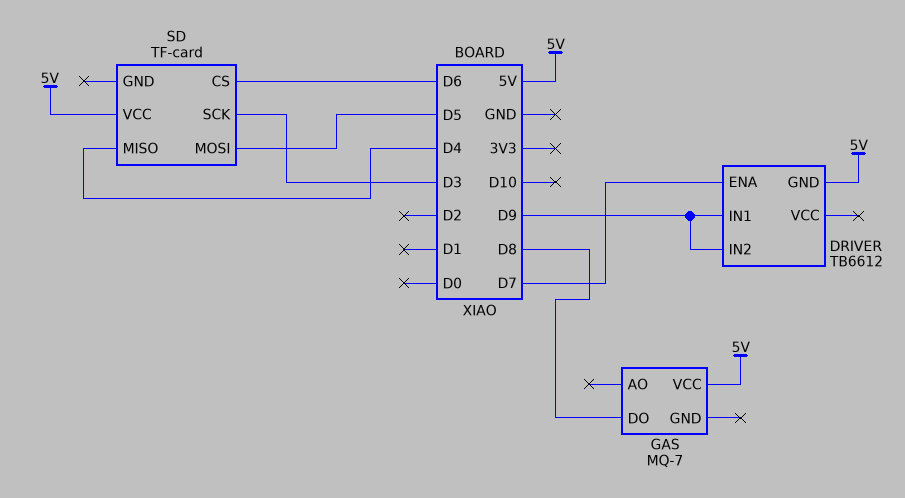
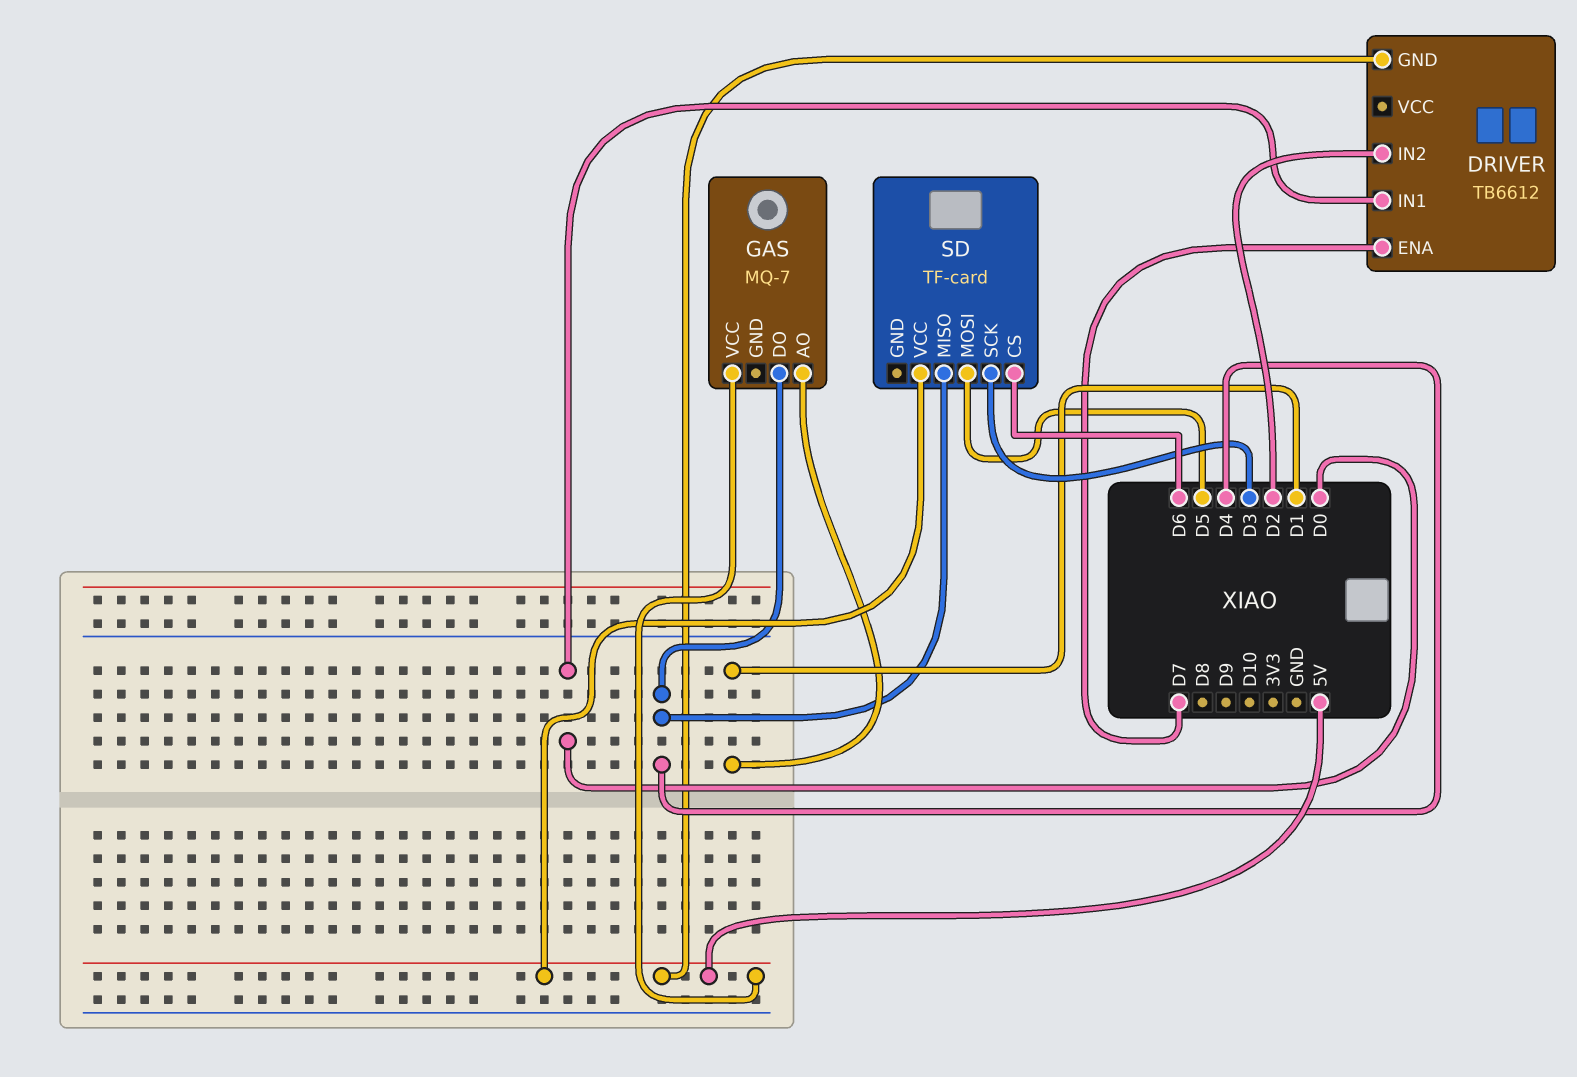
DRIVER pin IN1: D9 -> D0
DRIVER pin IN2: D9 -> D2
GAS pin AO: none -> D1
GAS pin DO: D8 -> D4

